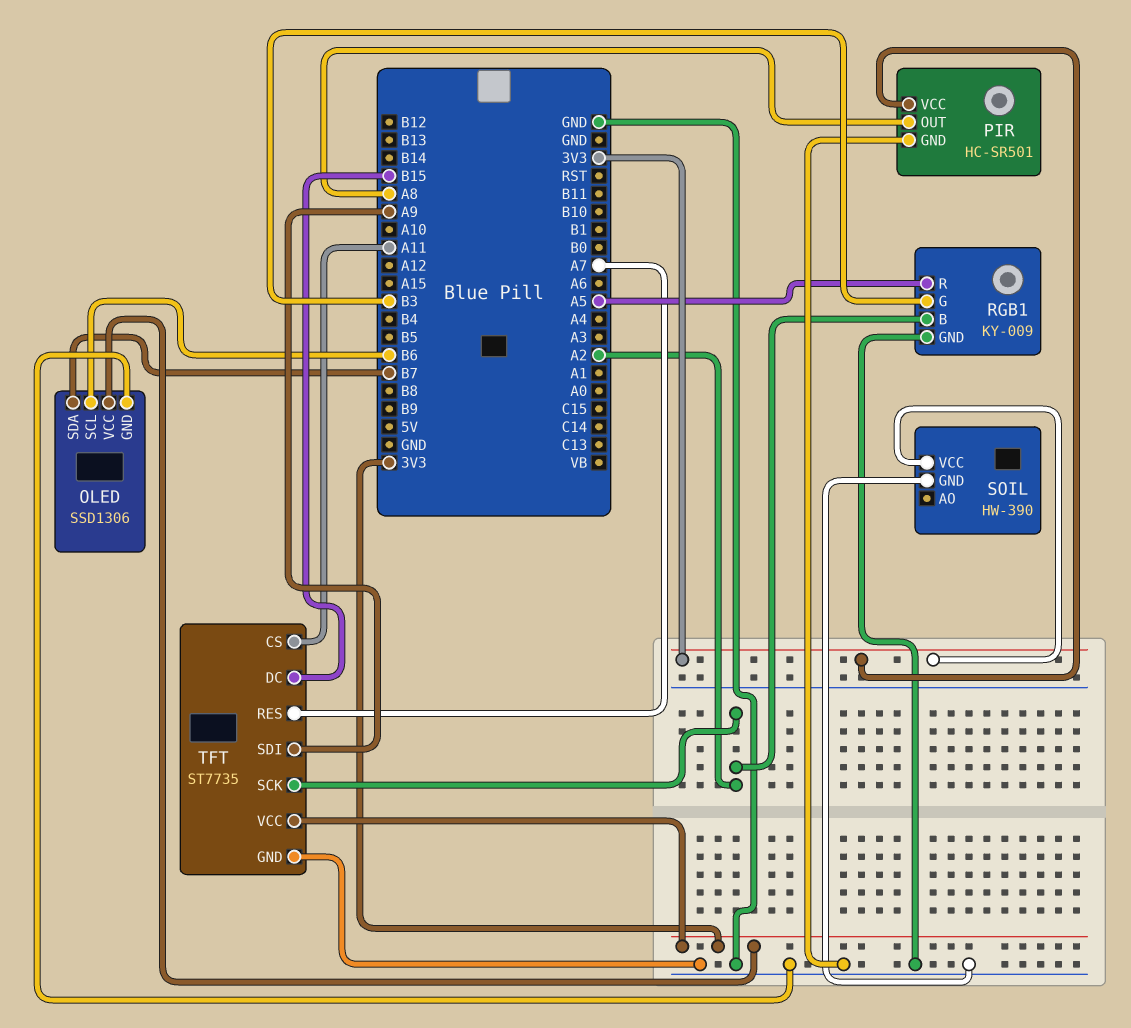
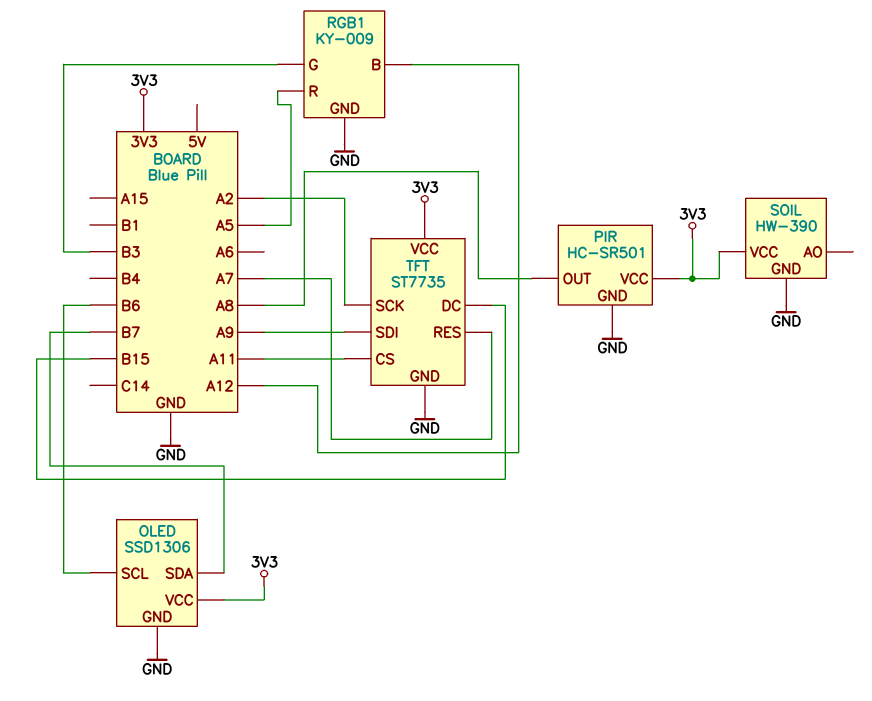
RGB1 pin B: A2 -> A12

